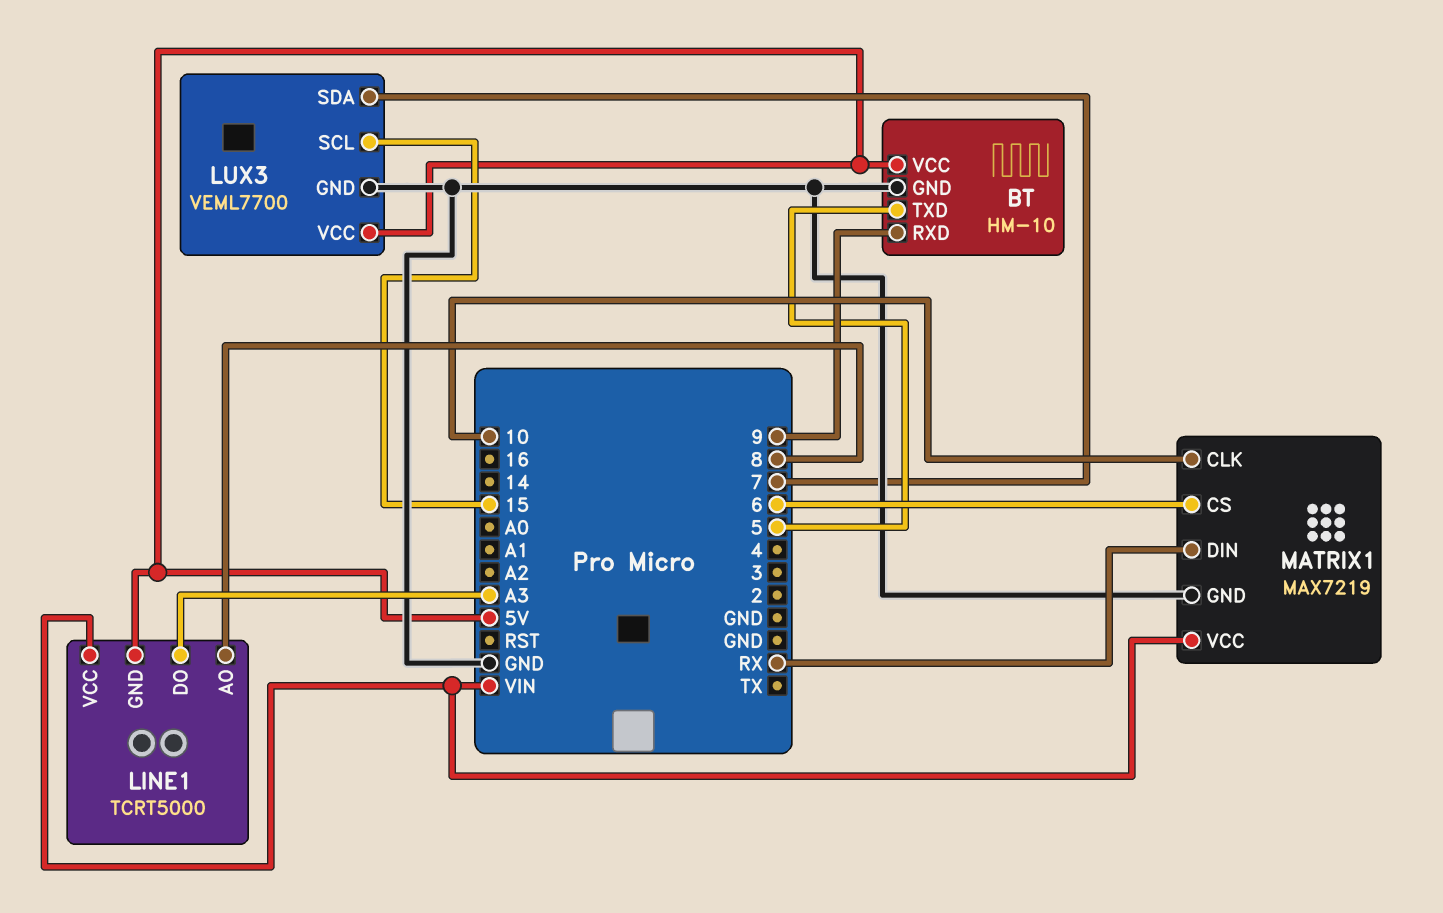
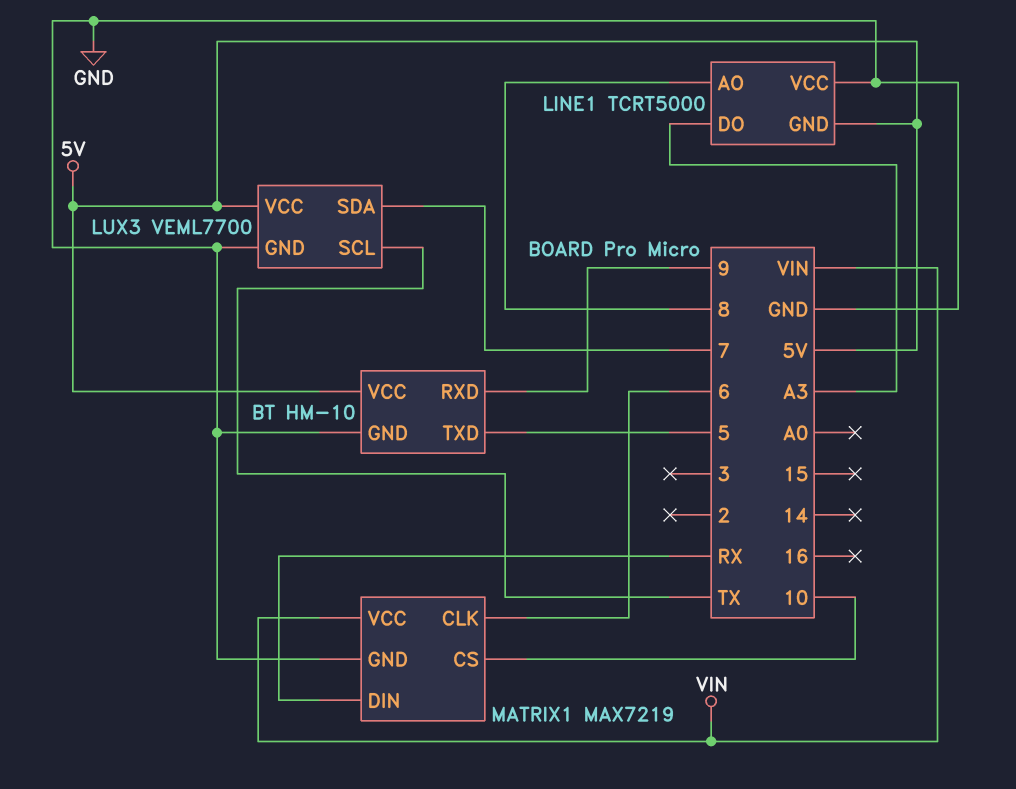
LINE1 pin VCC: VIN -> GND
LUX3 pin SCL: 15 -> TX
MATRIX1 pin CLK: 10 -> 6
MATRIX1 pin CS: 6 -> 10

